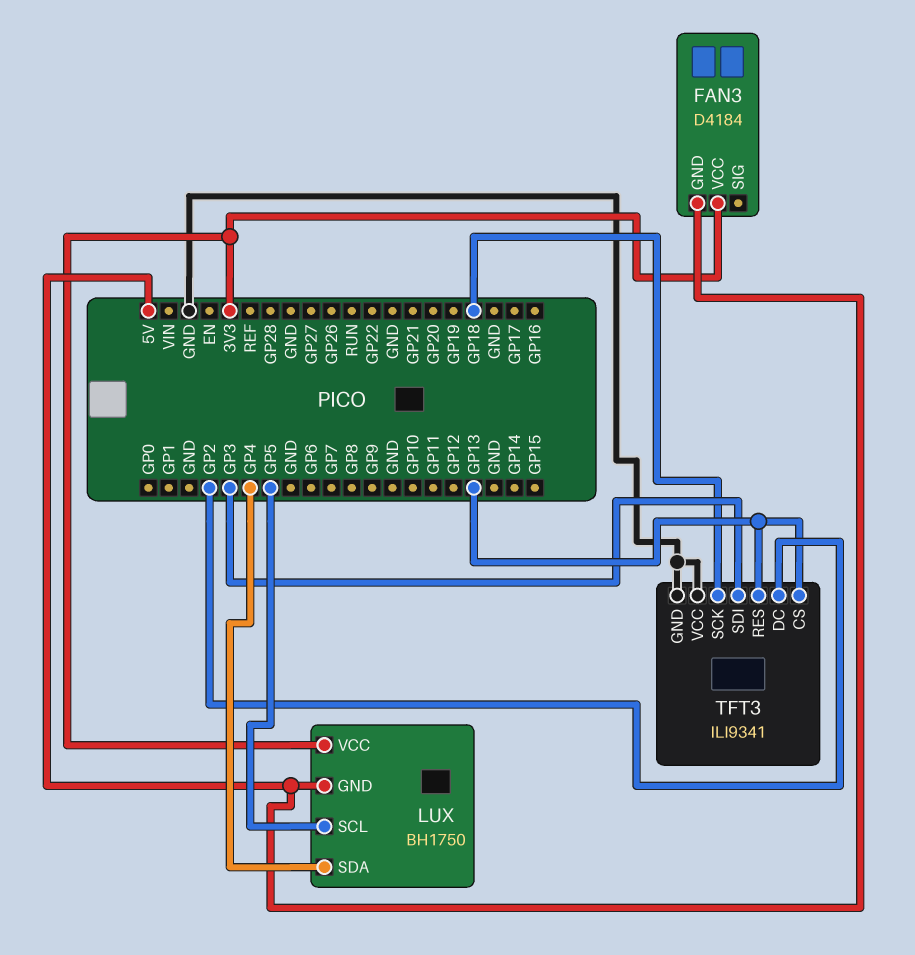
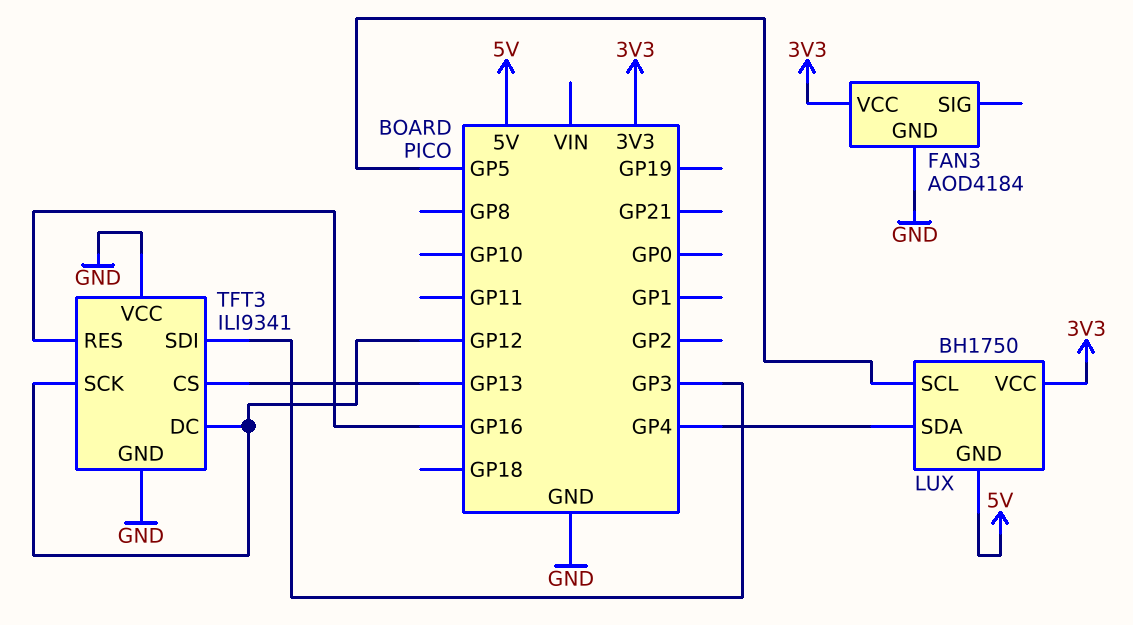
FAN3: D4184 -> AOD4184
FAN3 pin GND: 5V -> GND
TFT3 pin DC: GP2 -> GP12
TFT3 pin RES: GP13 -> GP16
TFT3 pin SCK: GP18 -> GP12

